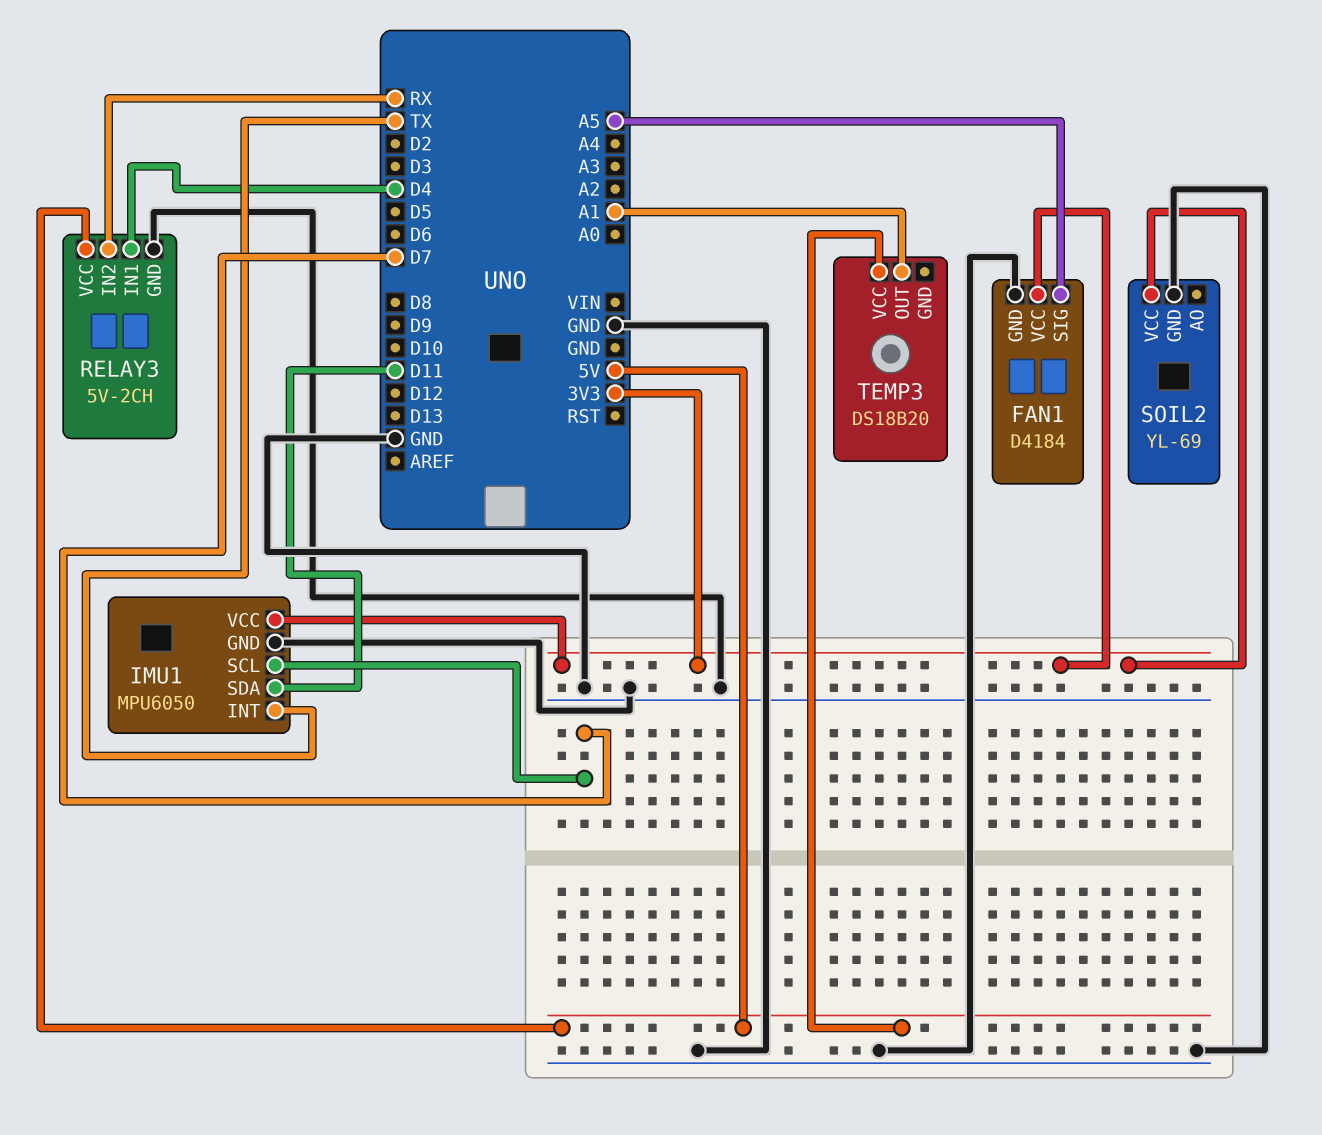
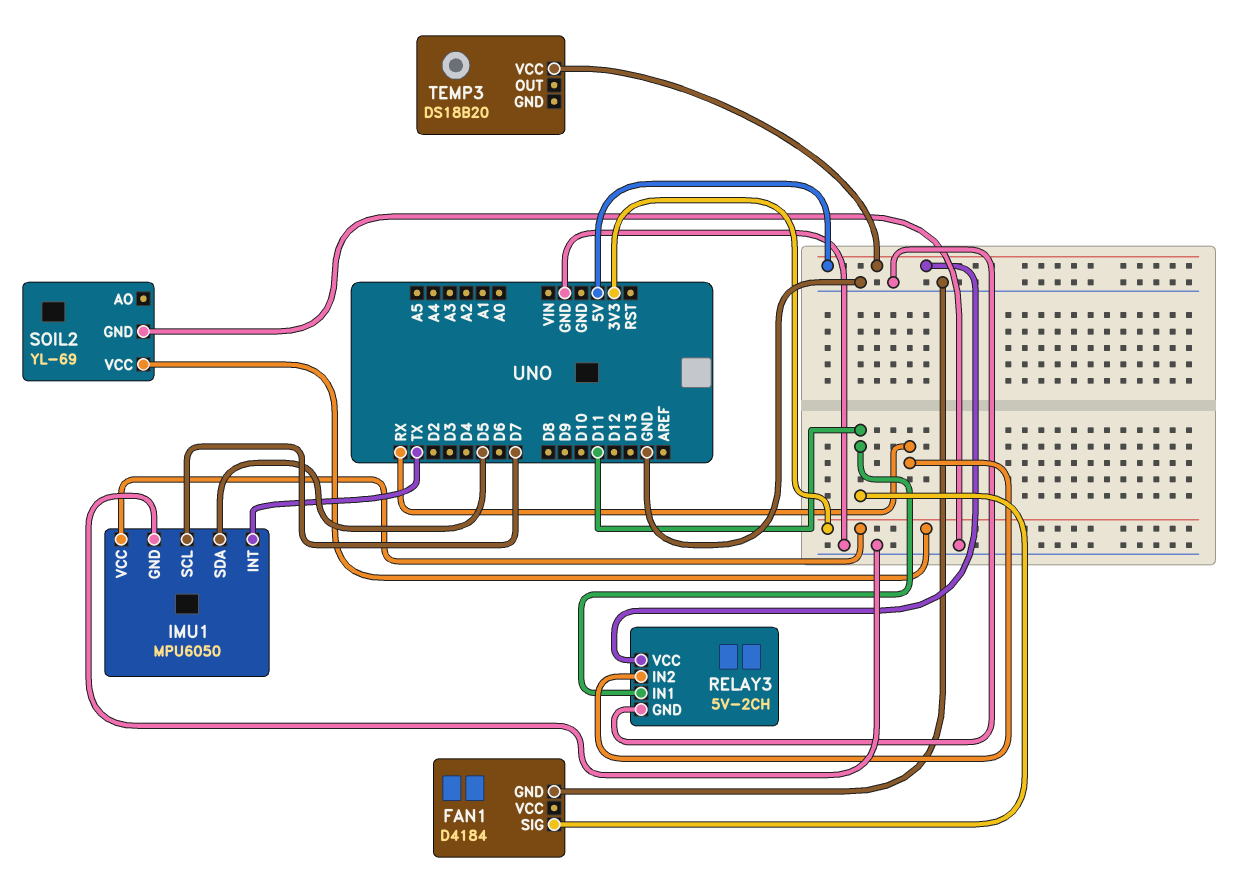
FAN1 pin SIG: A5 -> D11
FAN1 pin VCC: 3V3 -> none
IMU1 pin SDA: D11 -> D5
RELAY3 pin IN1: D4 -> D11
TEMP3 pin OUT: A1 -> none

